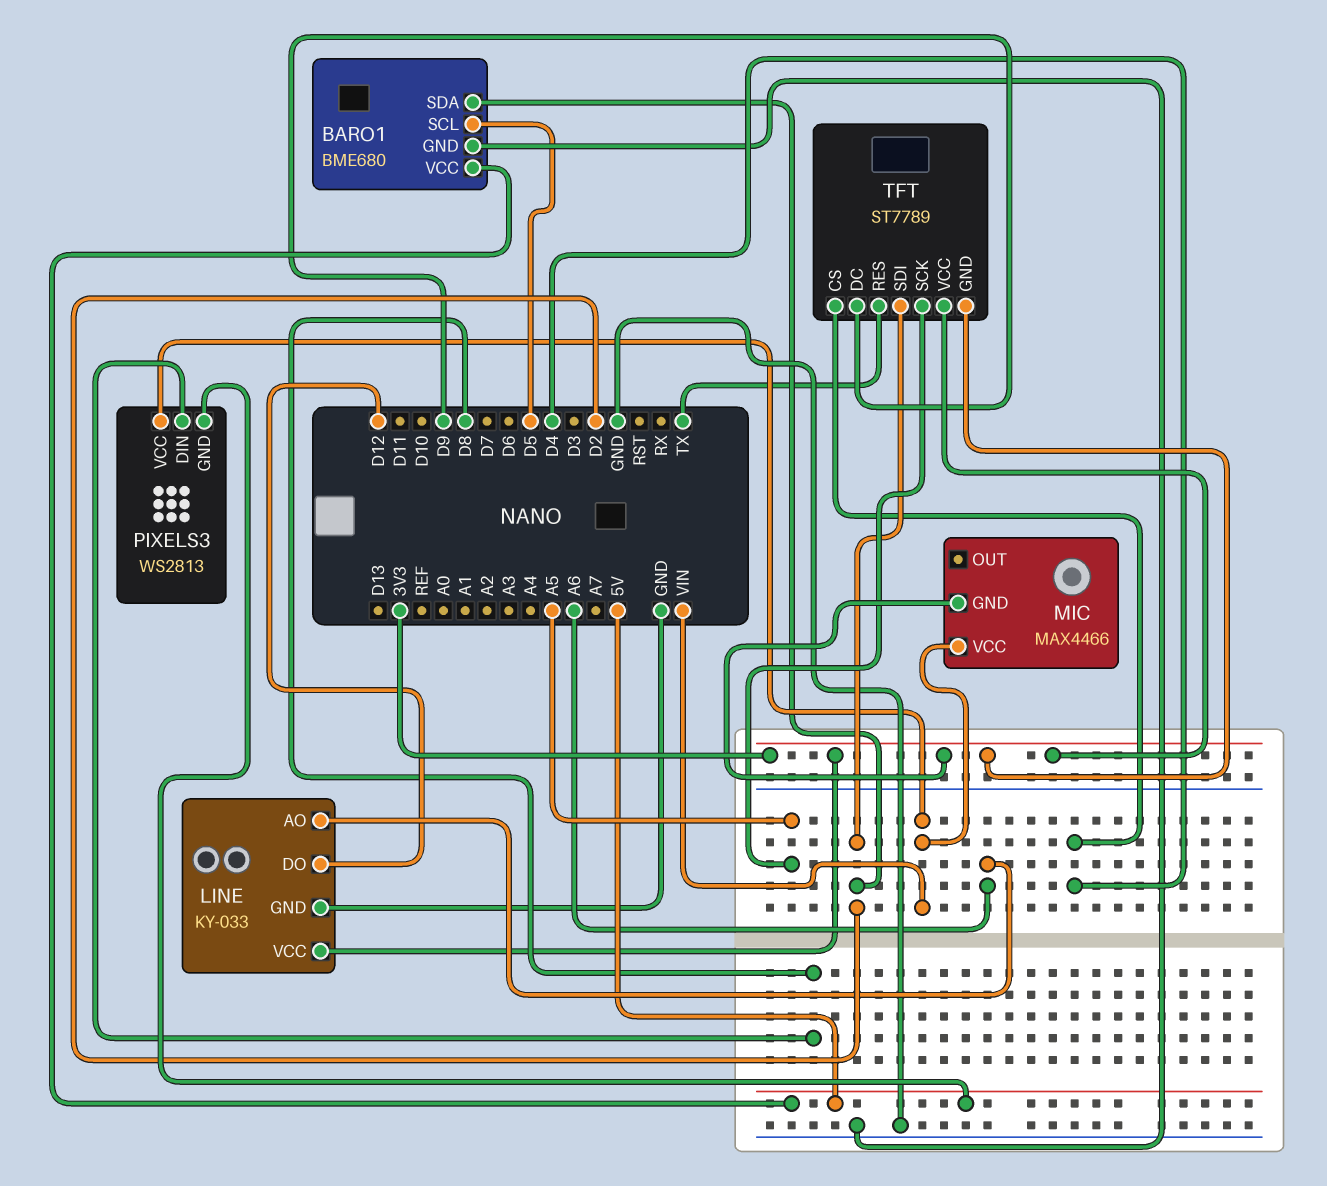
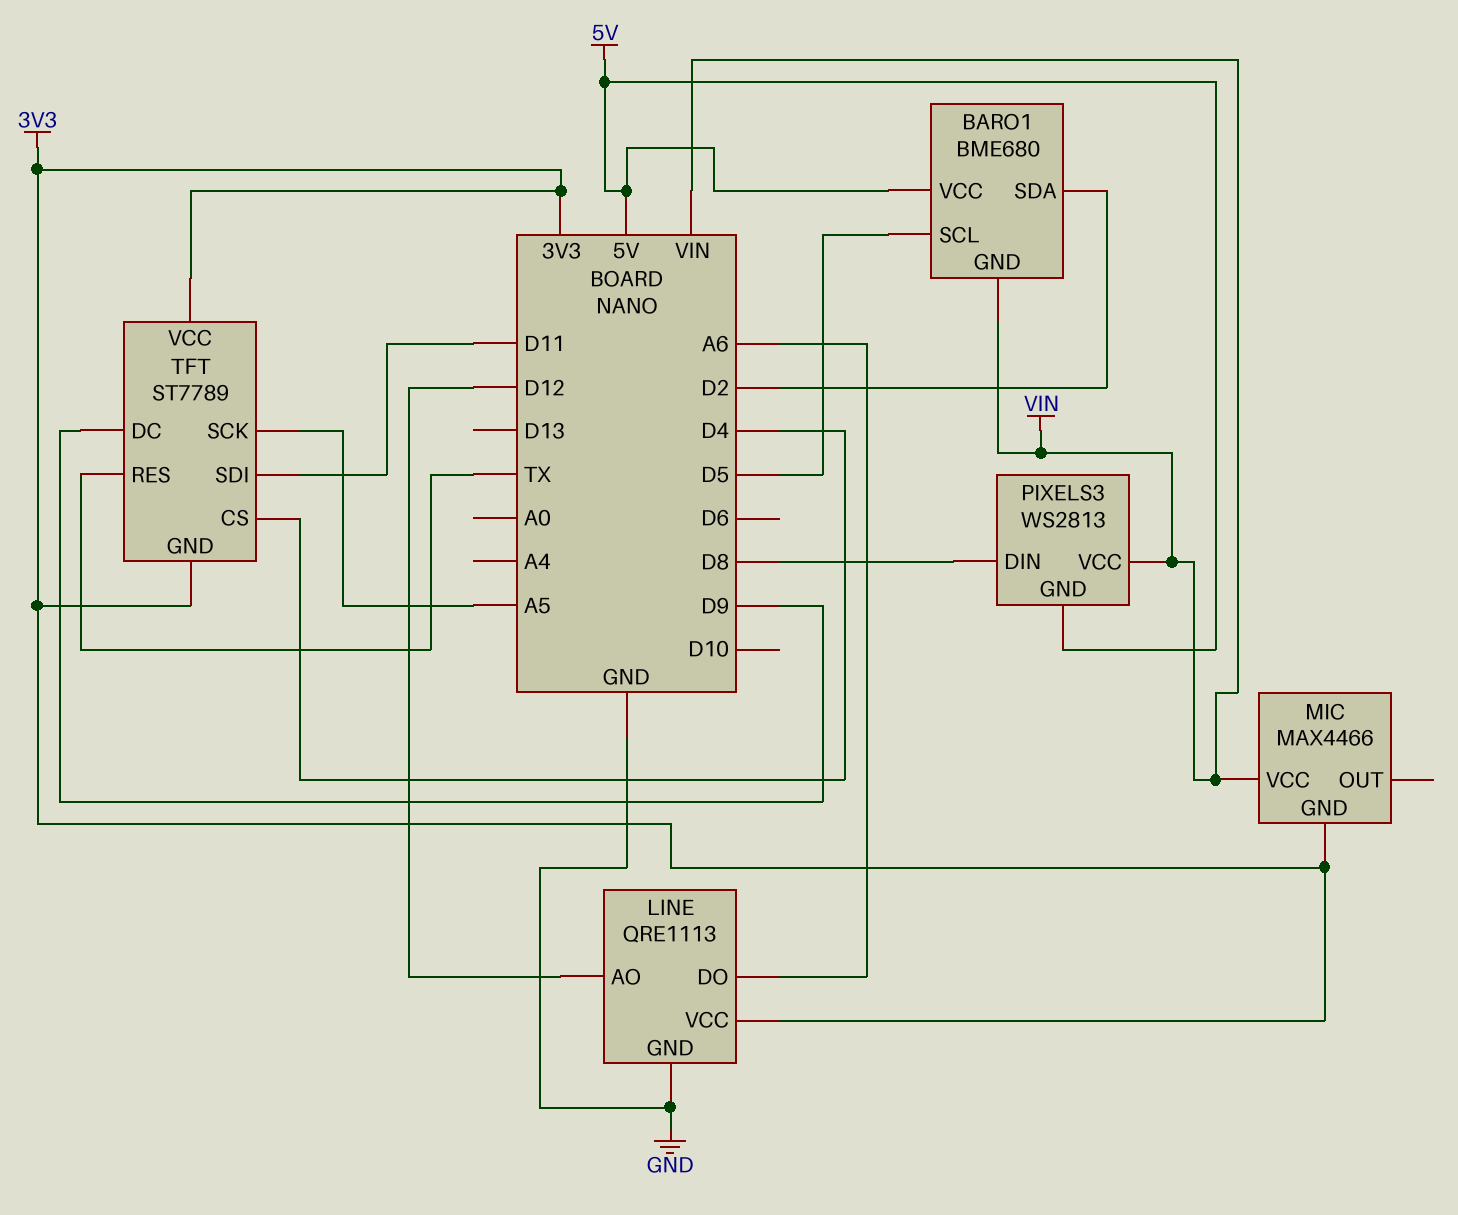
BARO1 pin GND: GND -> VIN
LINE: KY-033 -> QRE1113
LINE pin AO: A6 -> D12
LINE pin DO: D12 -> A6
TFT pin SDI: D2 -> D11

